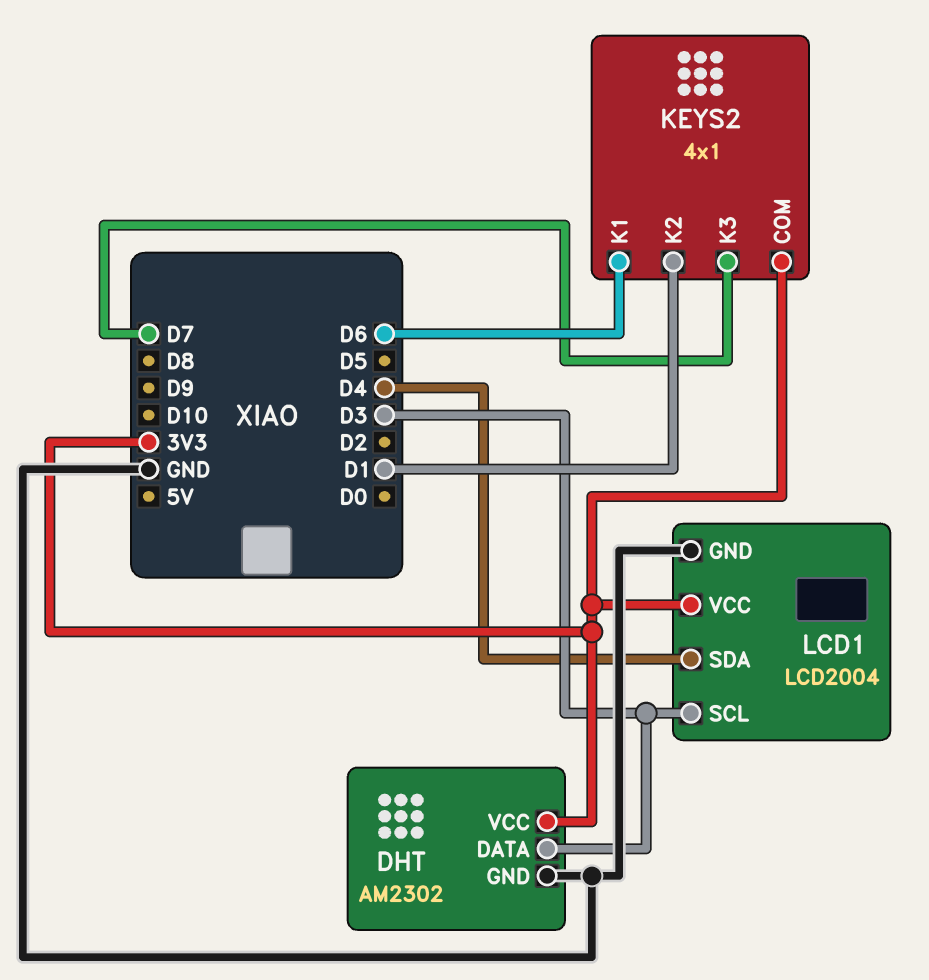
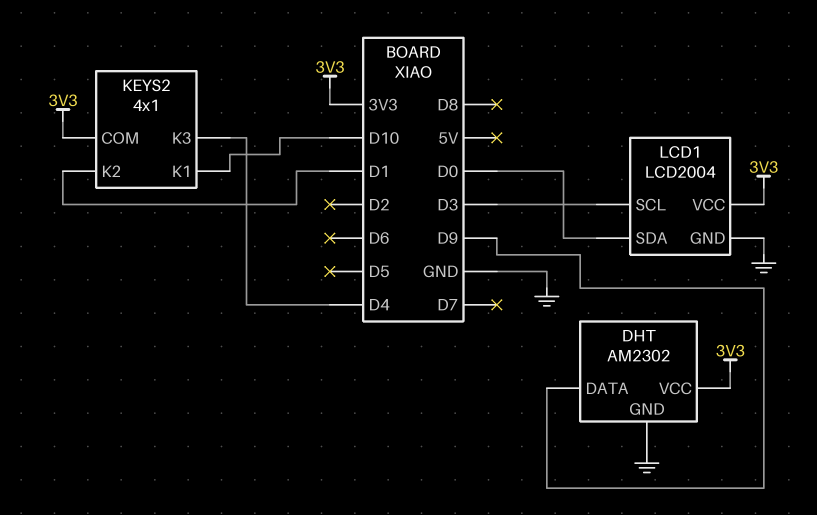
DHT pin DATA: D3 -> D9
KEYS2 pin K1: D6 -> D10
KEYS2 pin K3: D7 -> D4
LCD1 pin SDA: D4 -> D0

